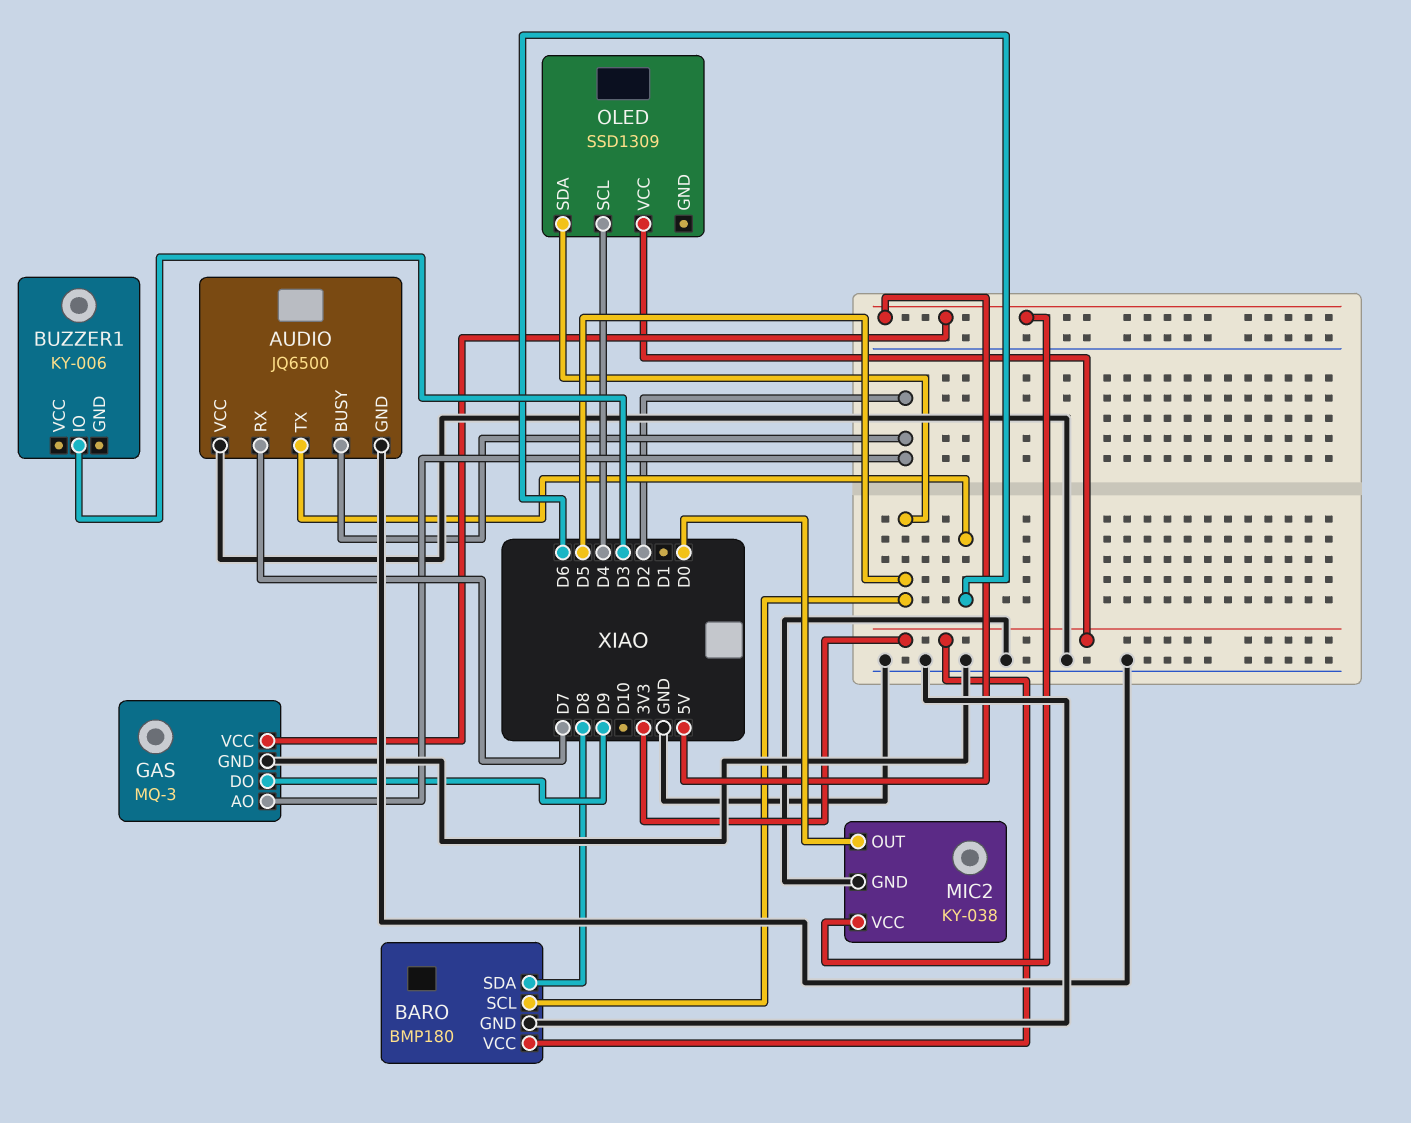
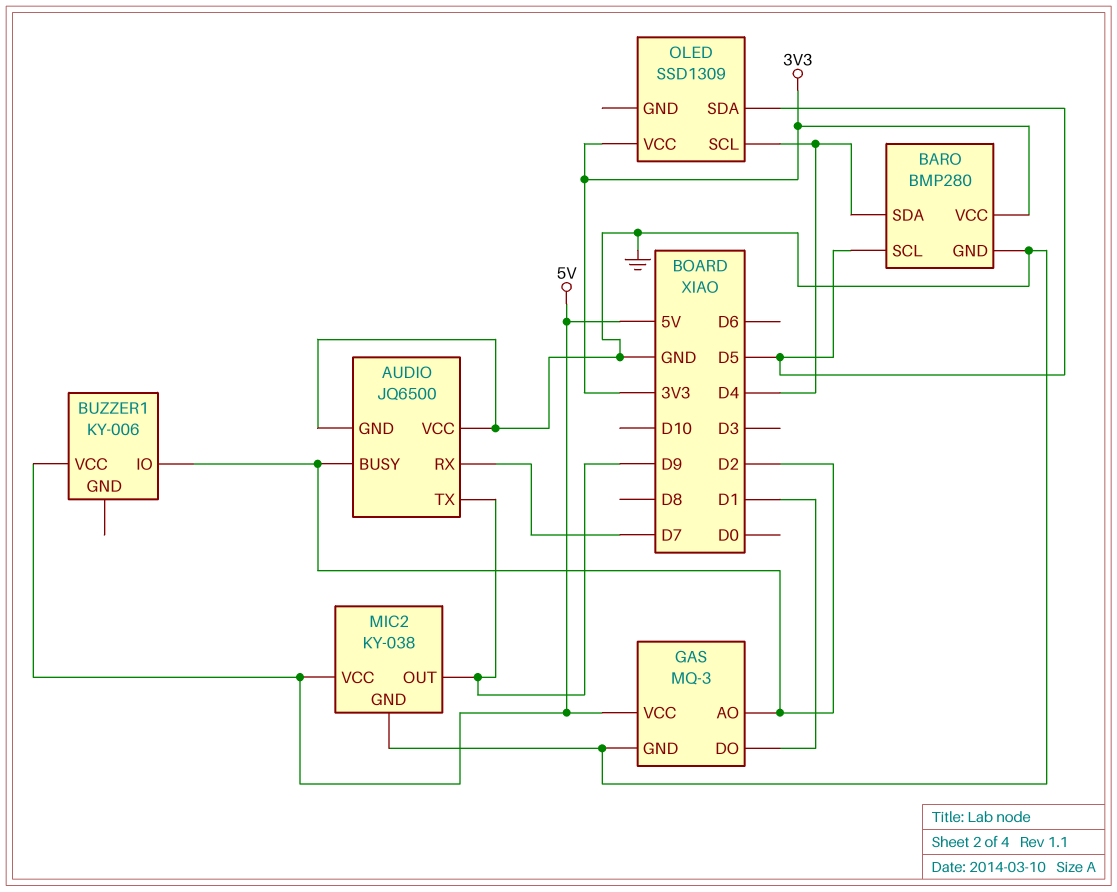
AUDIO pin TX: D6 -> D9
BARO: BMP180 -> BMP280
BARO pin SDA: D8 -> D4
BUZZER1 pin IO: D3 -> D2
BUZZER1 pin VCC: none -> 5V
GAS pin DO: D9 -> D1
MIC2 pin OUT: D0 -> D9

